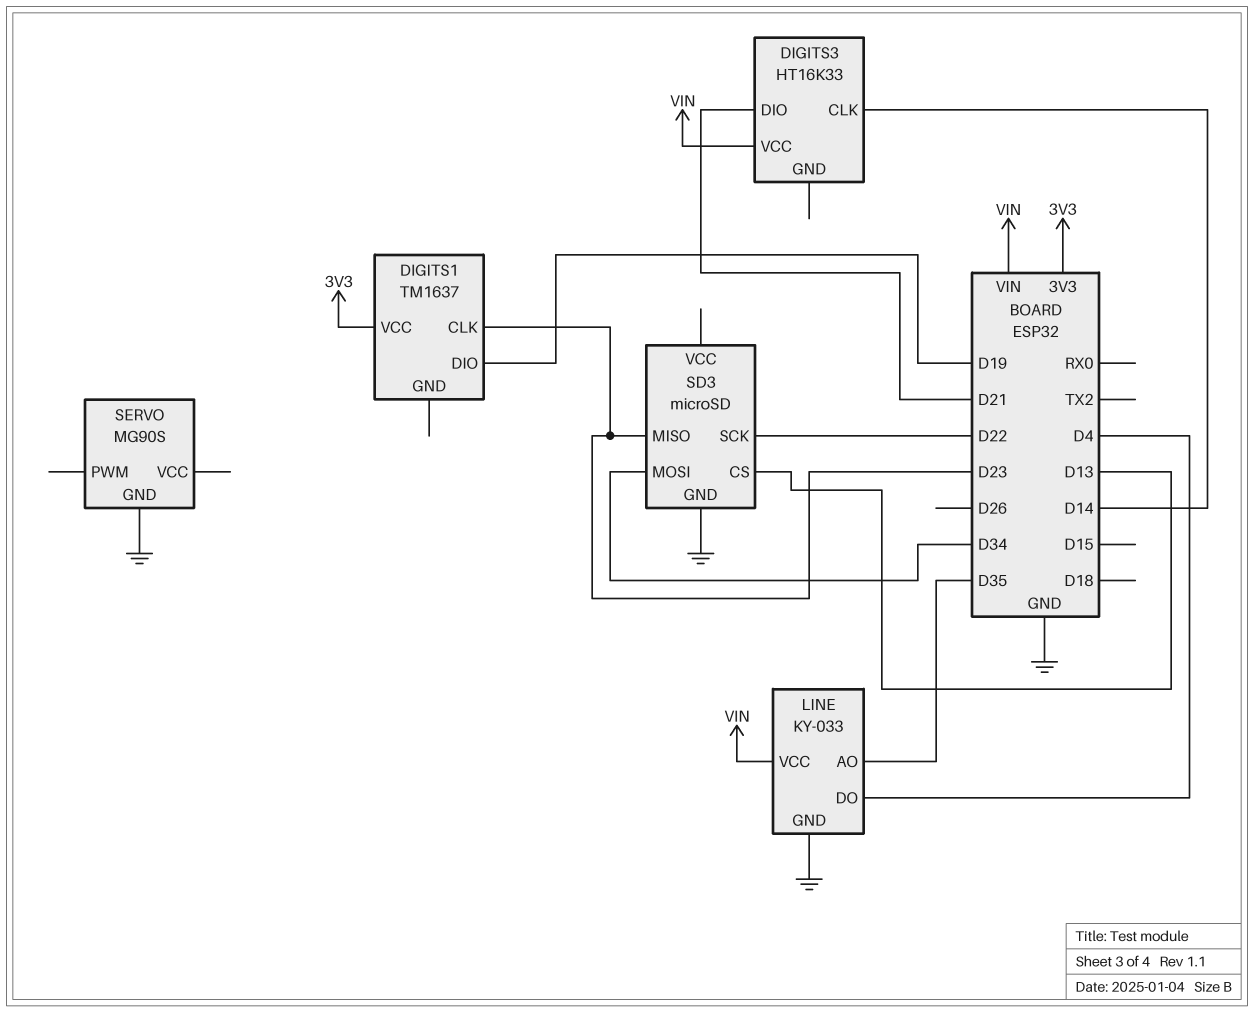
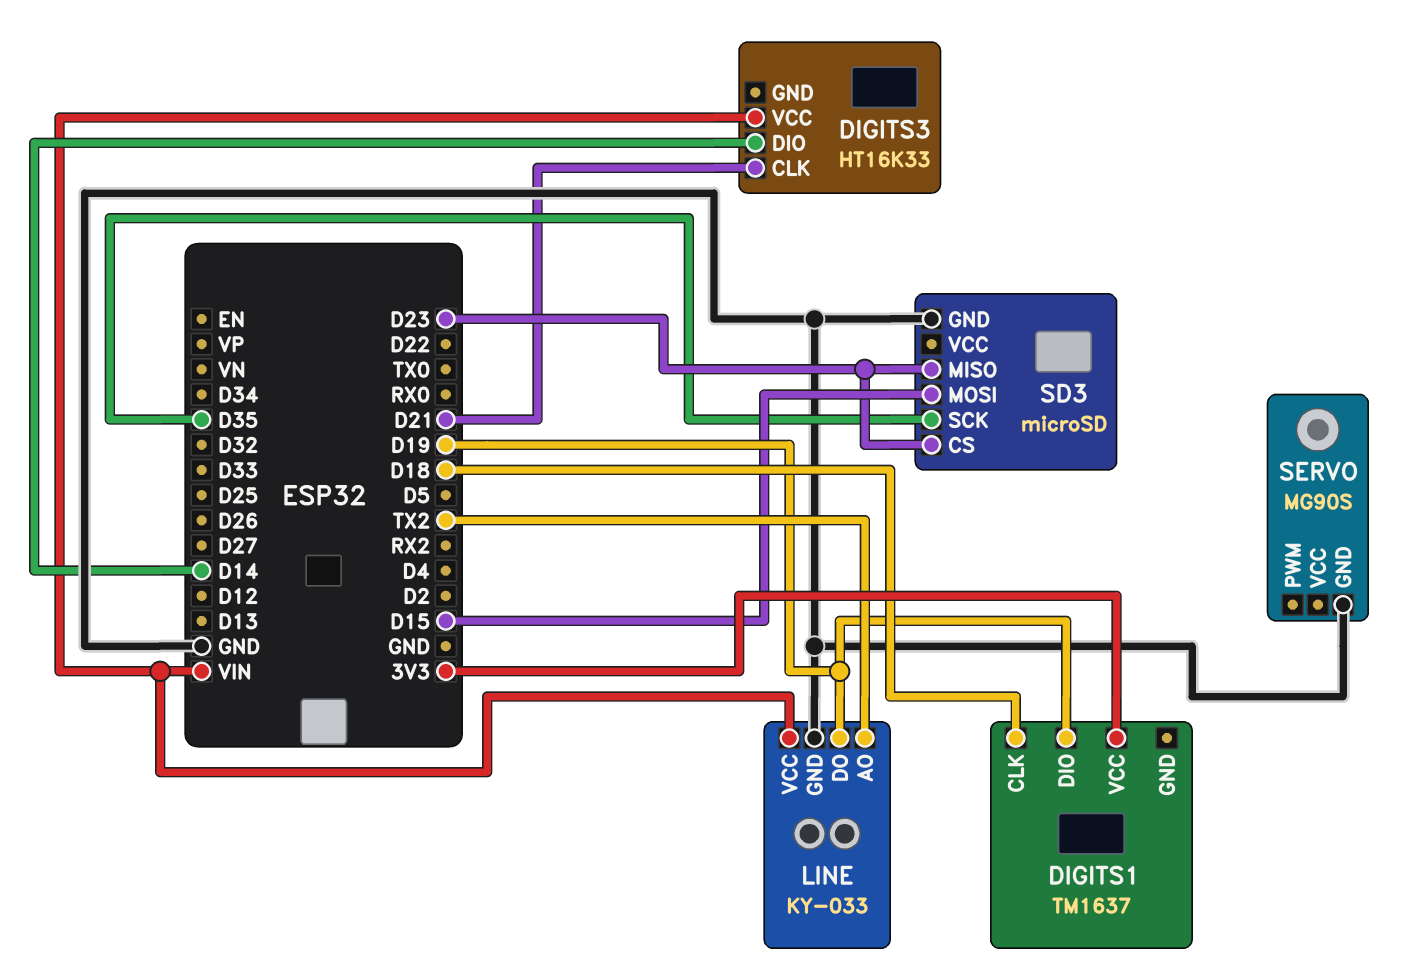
DIGITS1 pin CLK: D23 -> D18
DIGITS3 pin CLK: D14 -> D21
DIGITS3 pin DIO: D21 -> D14
LINE pin AO: D35 -> TX2
LINE pin DO: D4 -> D19
SD3 pin CS: D13 -> D23
SD3 pin MOSI: D34 -> D15
SD3 pin SCK: D22 -> D35

